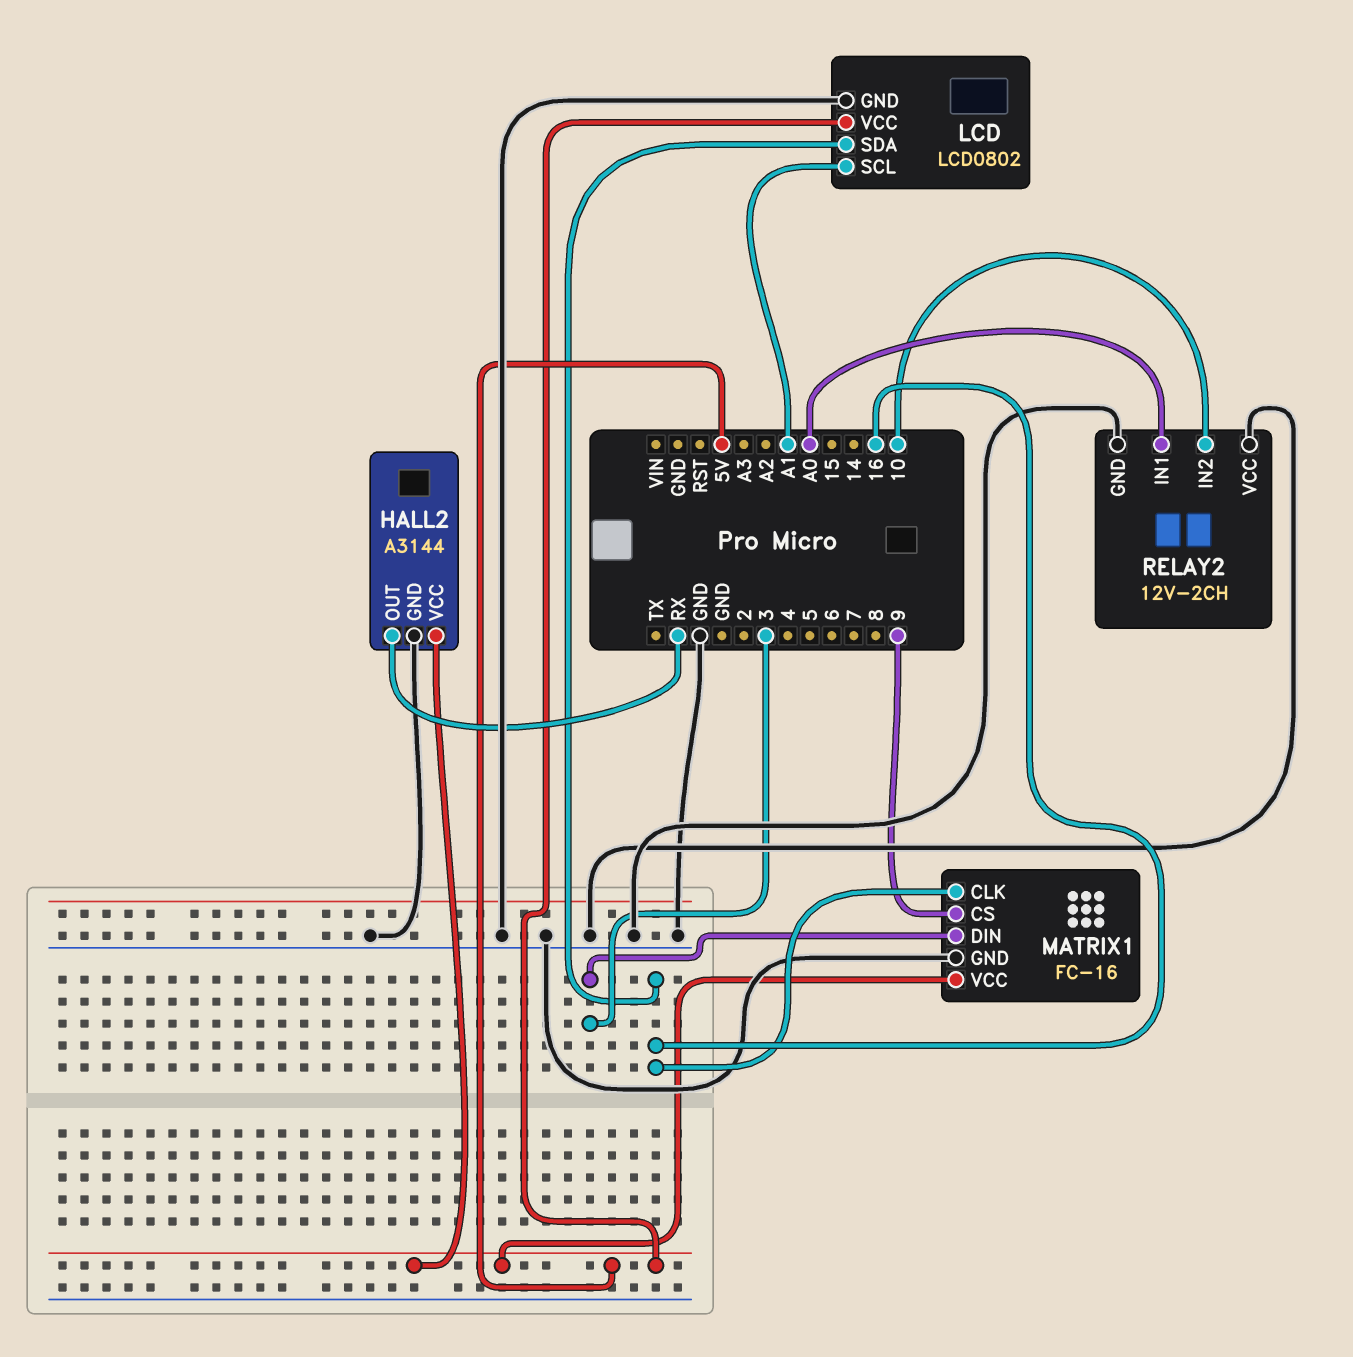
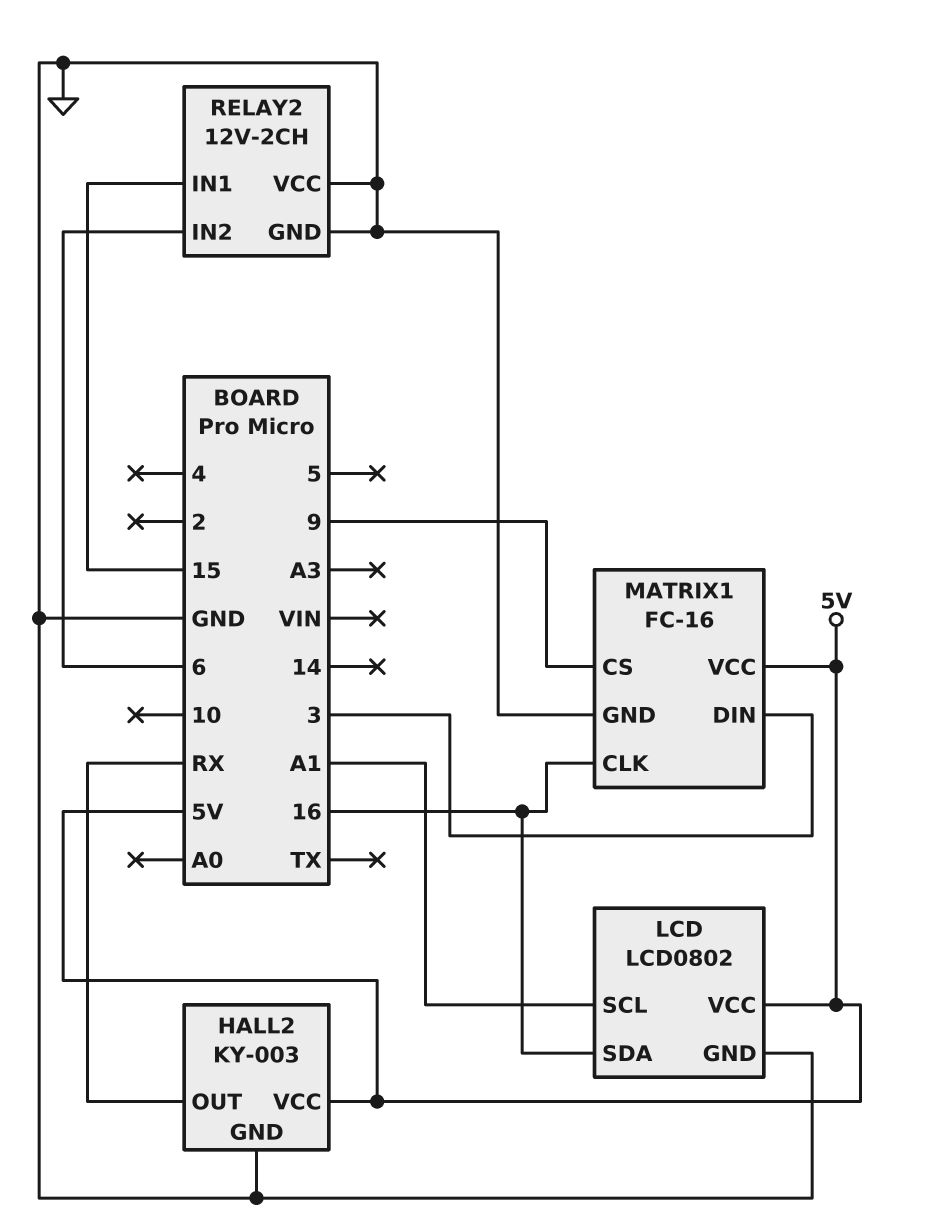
HALL2: A3144 -> KY-003
RELAY2 pin IN1: A0 -> 15
RELAY2 pin IN2: 10 -> 6

